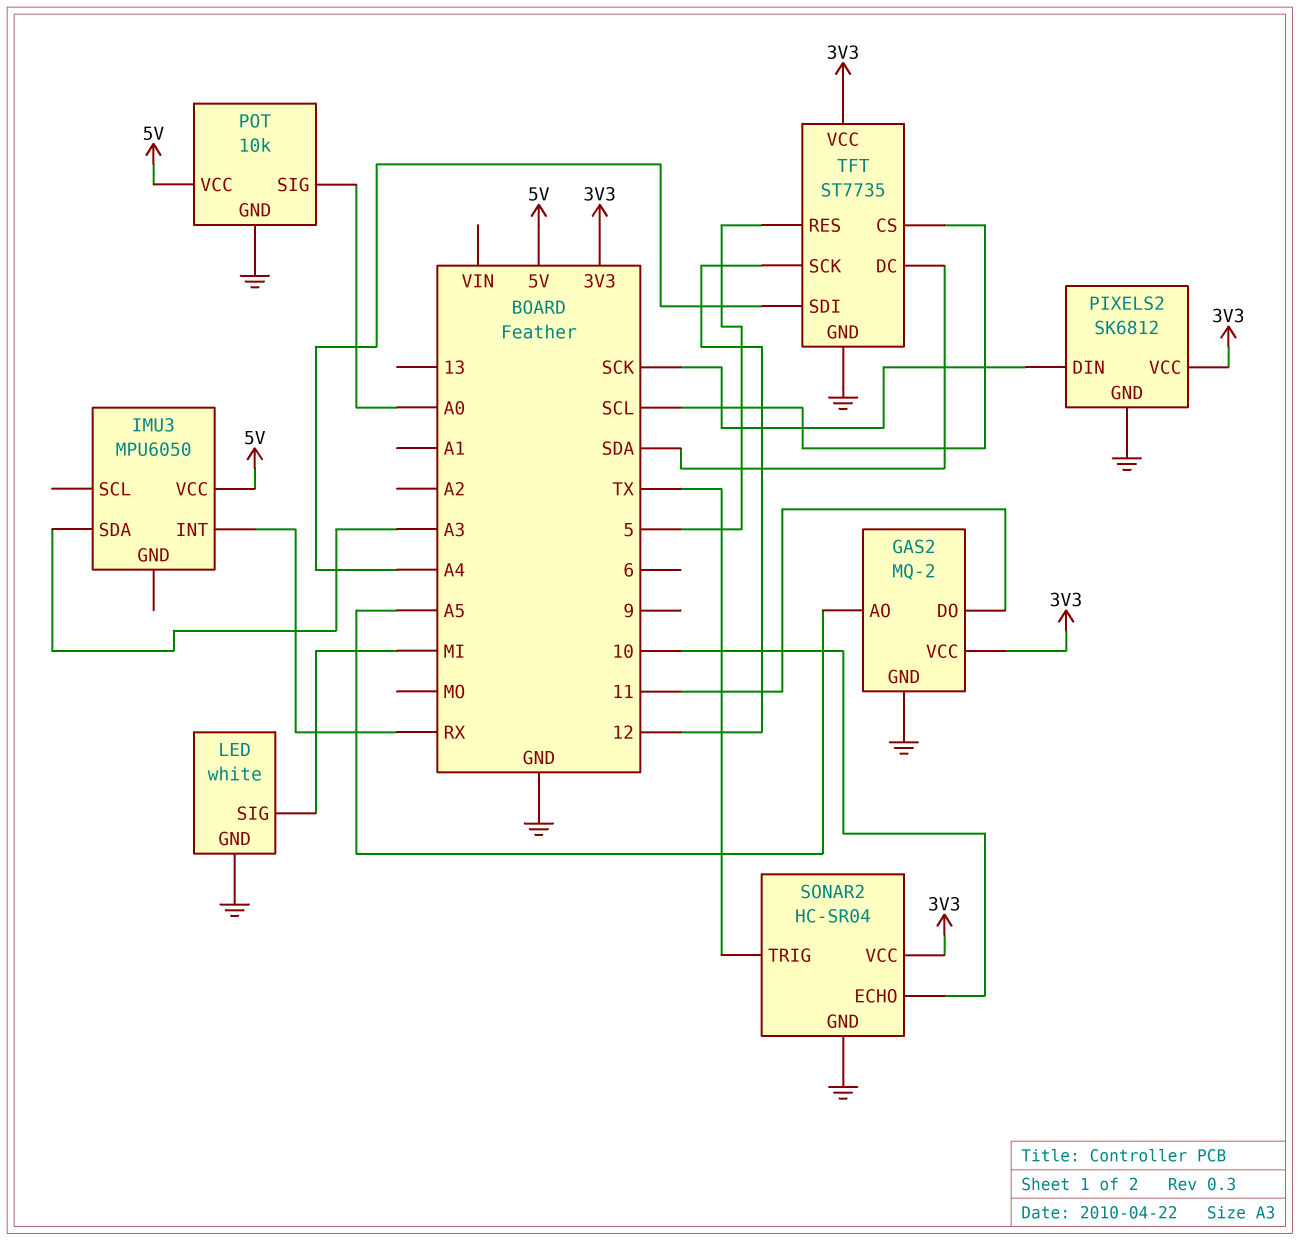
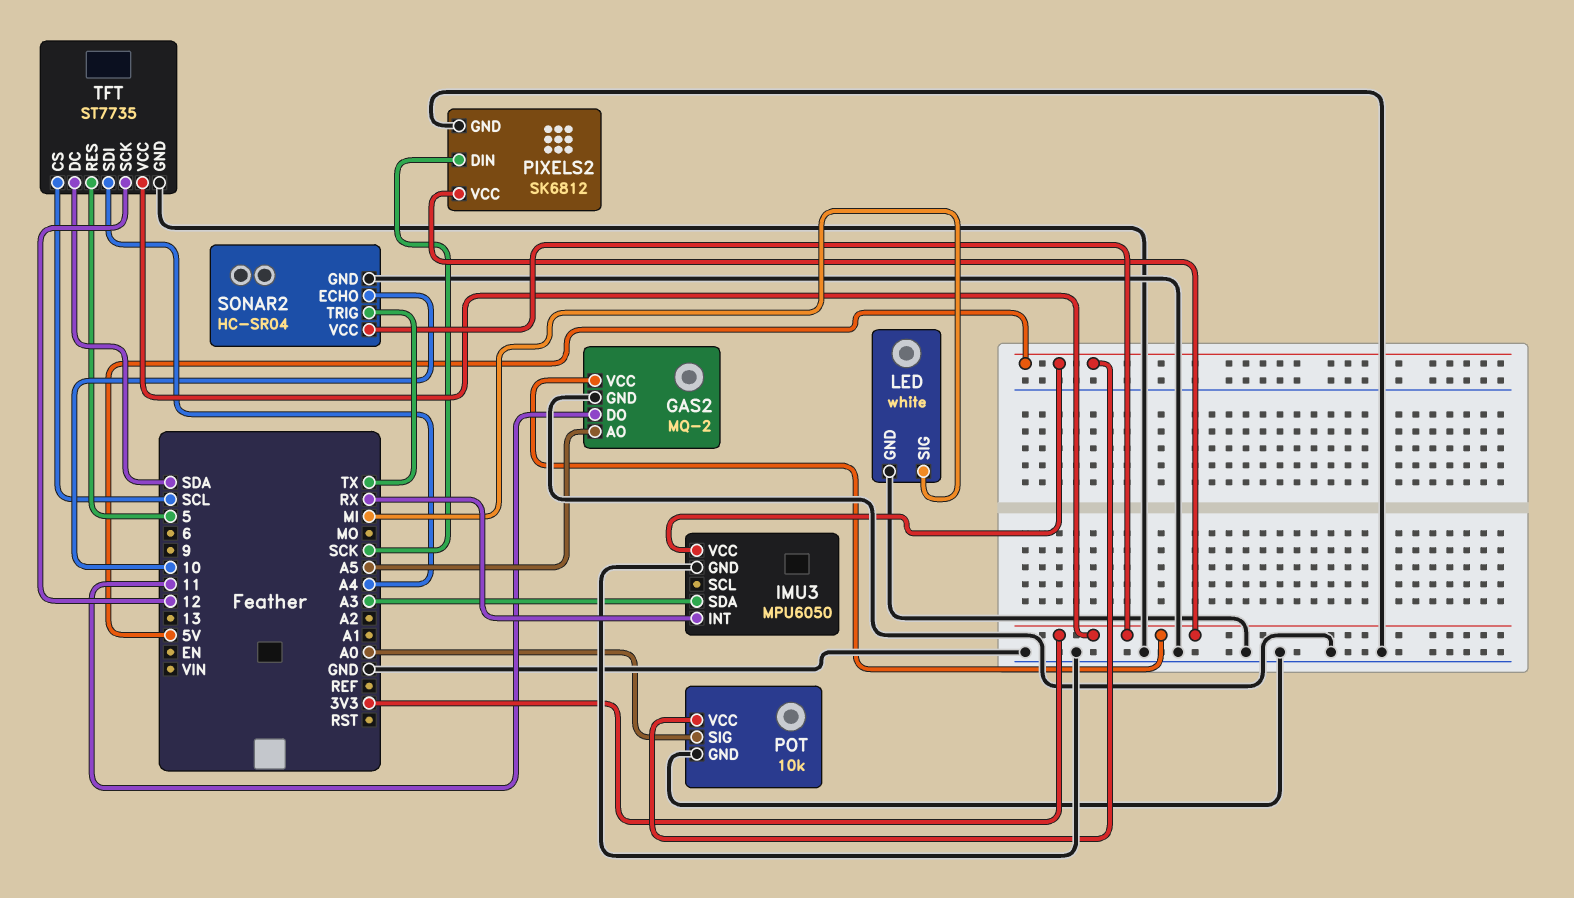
IMU3 pin GND: none -> GND

